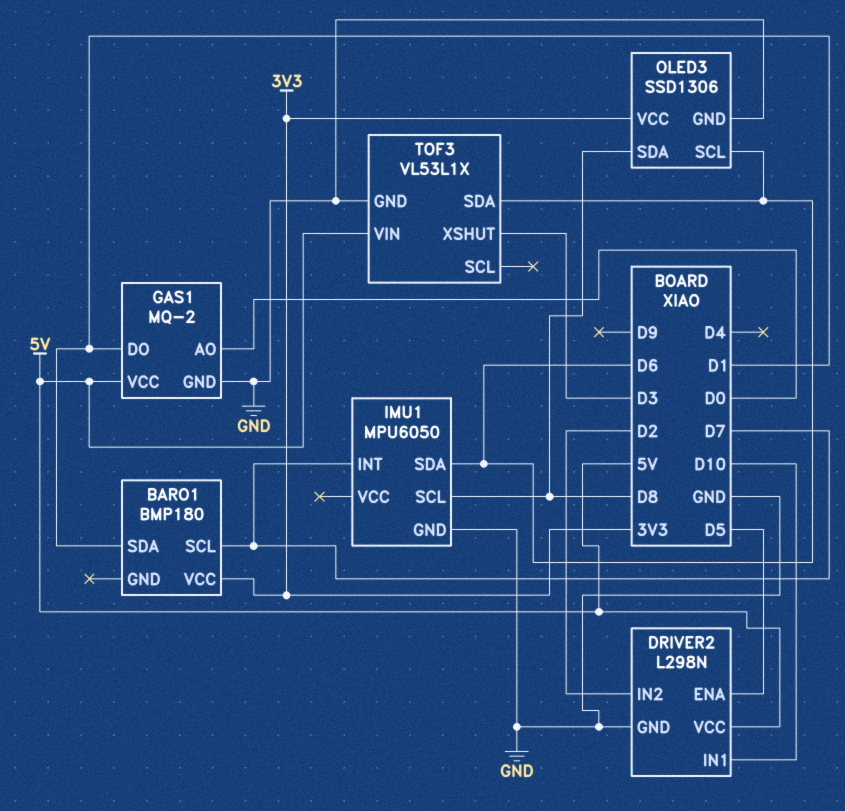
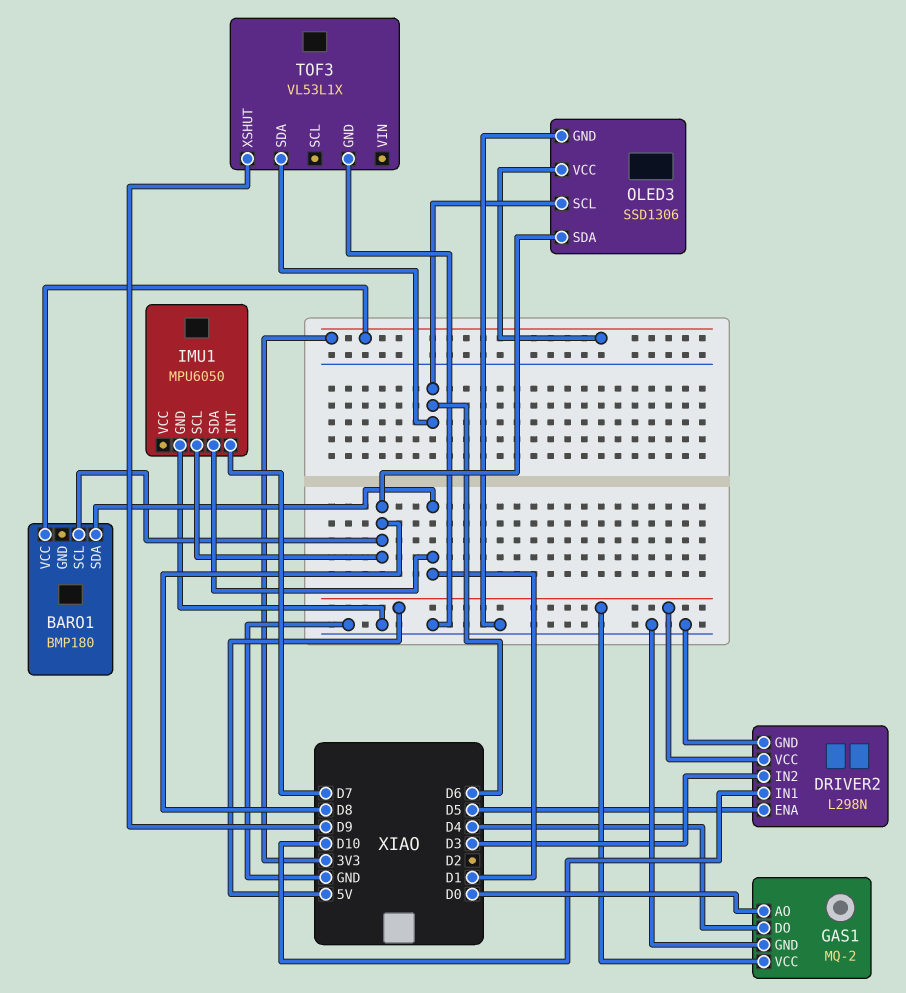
BARO1 pin SCL: D7 -> D8
DRIVER2 pin IN2: D2 -> D3
GAS1 pin DO: D1 -> D4
IMU1 pin SDA: D6 -> D1
TOF3 pin VIN: 5V -> none
TOF3 pin XSHUT: D3 -> D9

